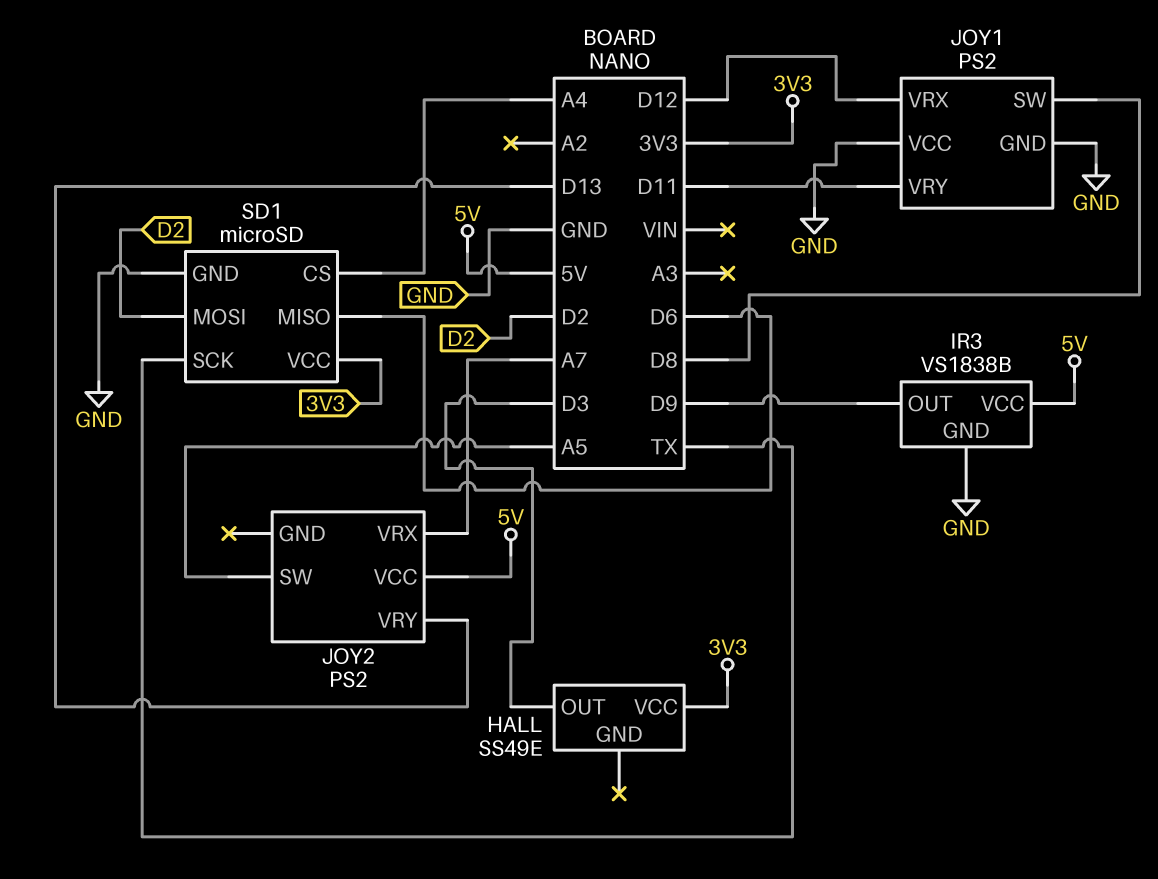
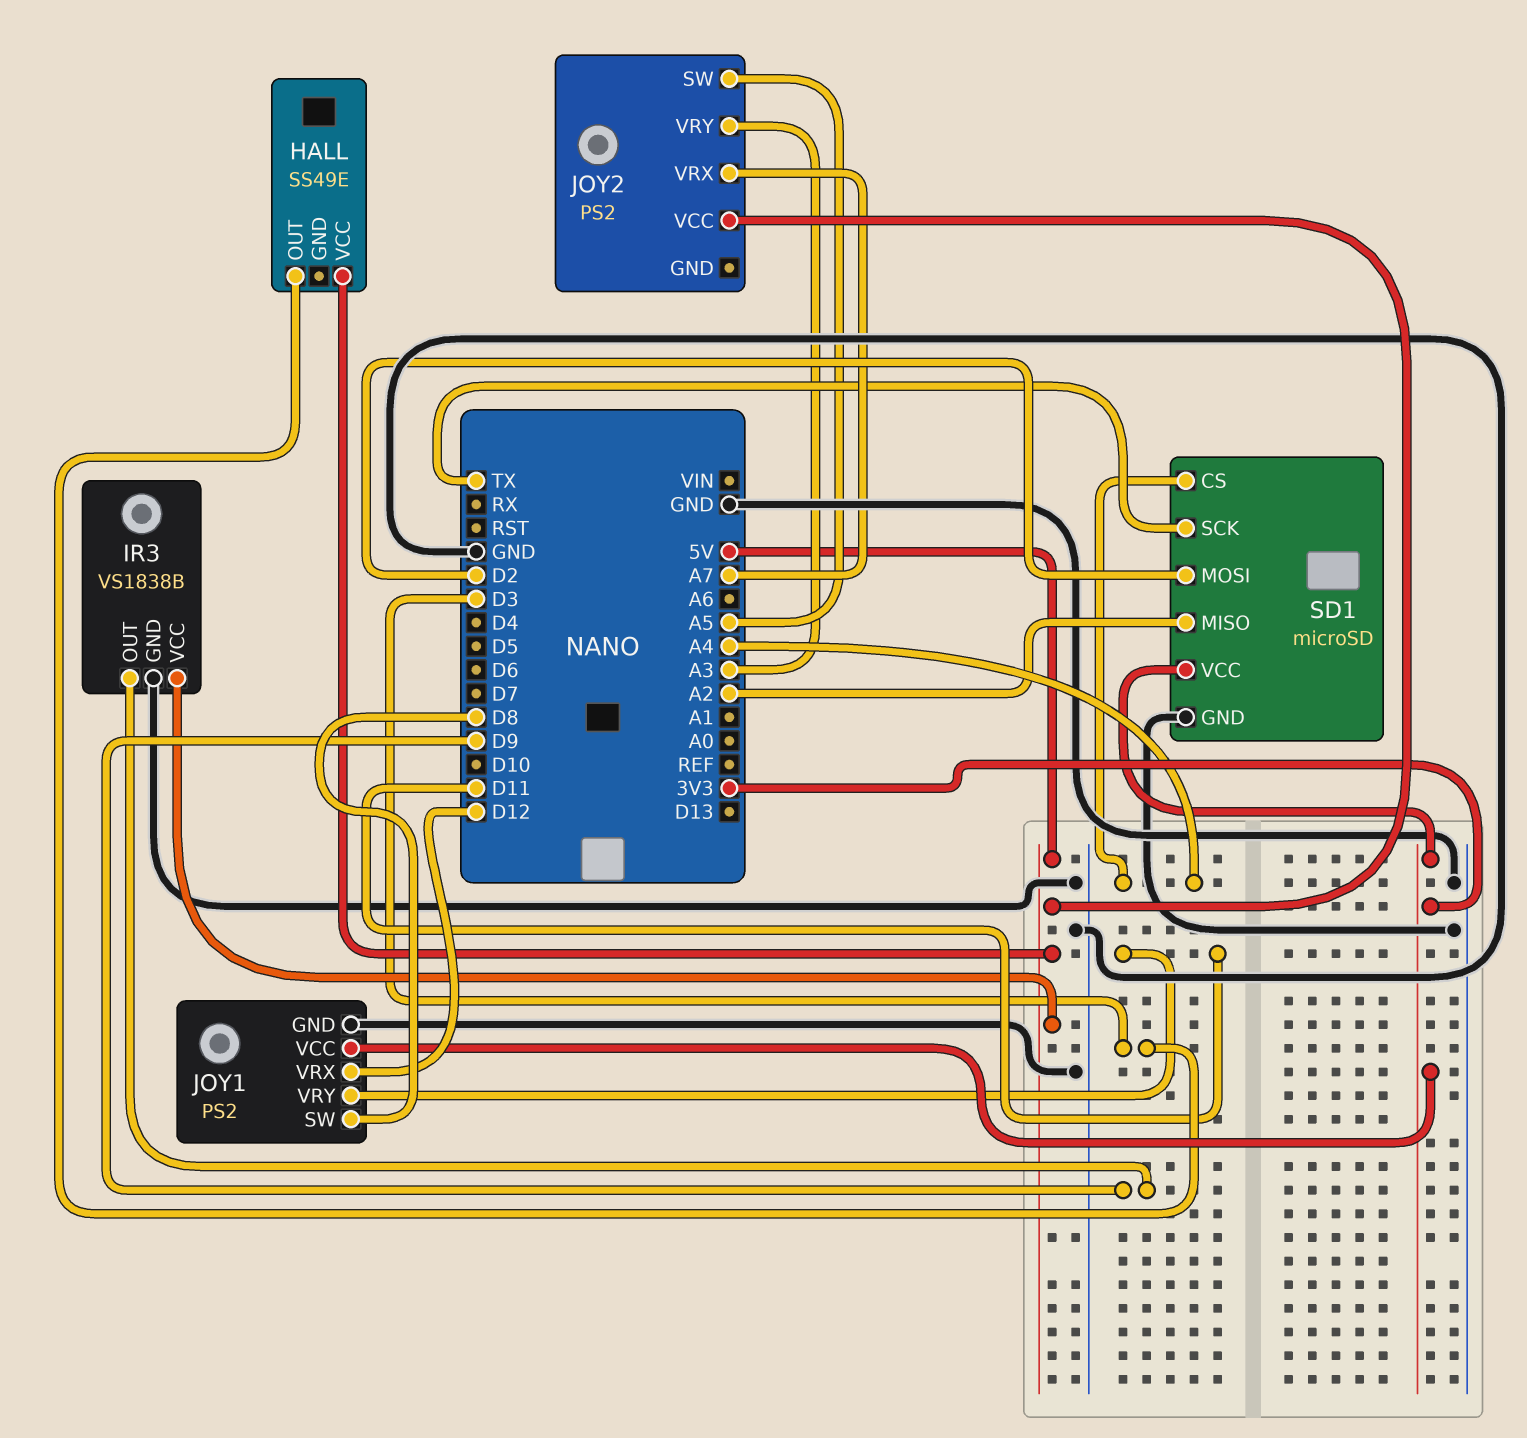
HALL pin VCC: 3V3 -> 5V
JOY1 pin VCC: GND -> 3V3
JOY2 pin VRY: D13 -> A3
SD1 pin MISO: D6 -> A2

